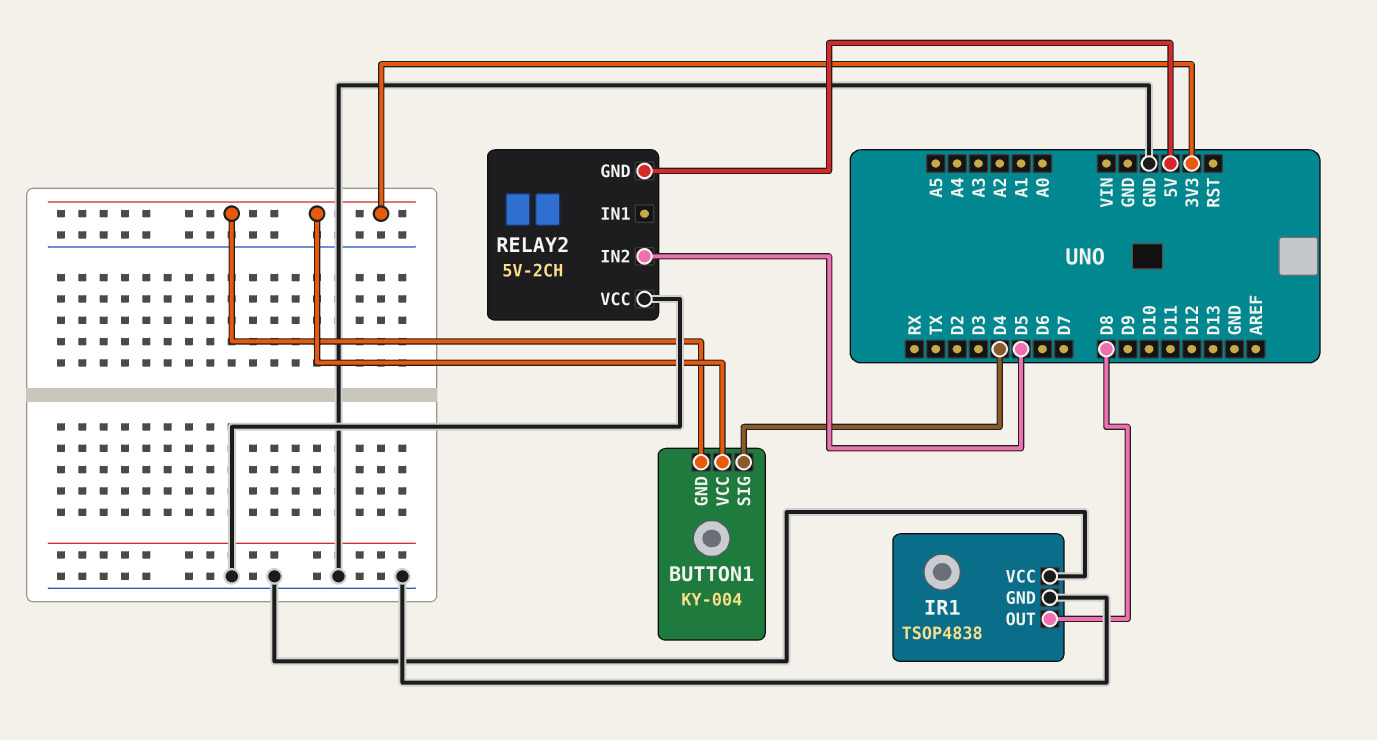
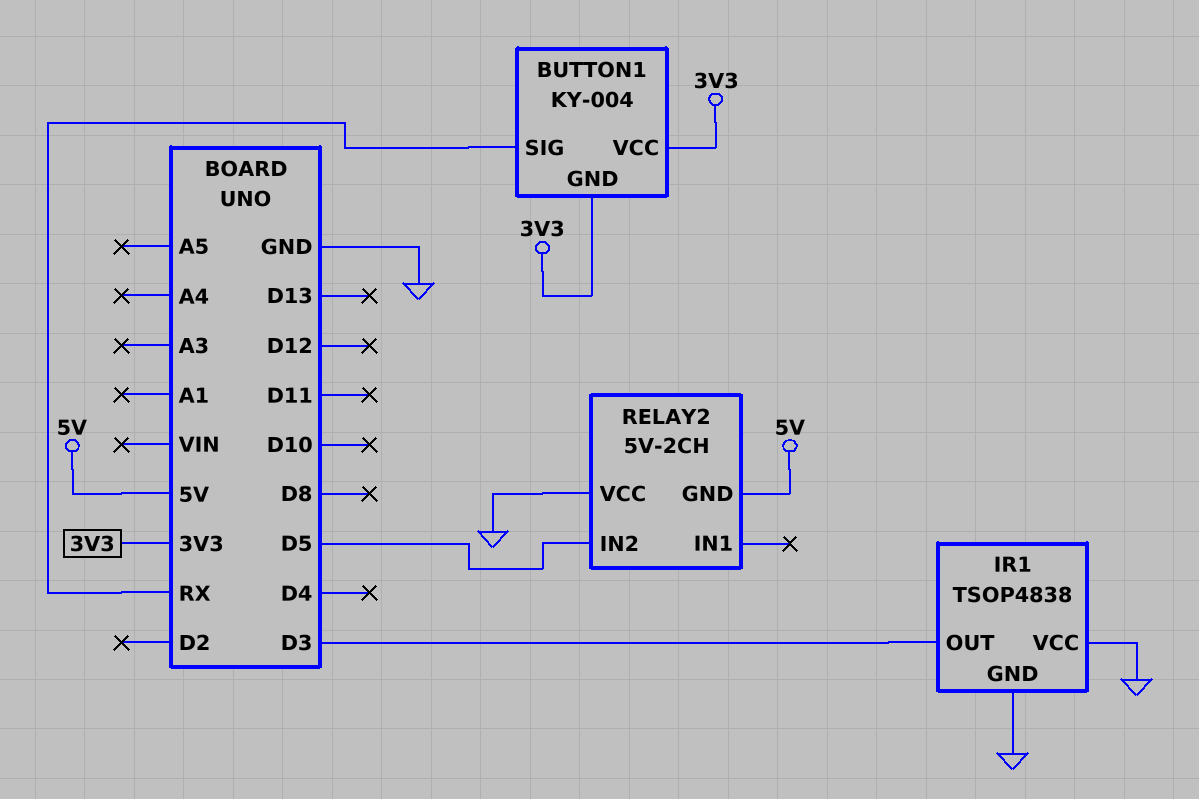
BUTTON1 pin SIG: D4 -> RX
IR1 pin OUT: D8 -> D3

